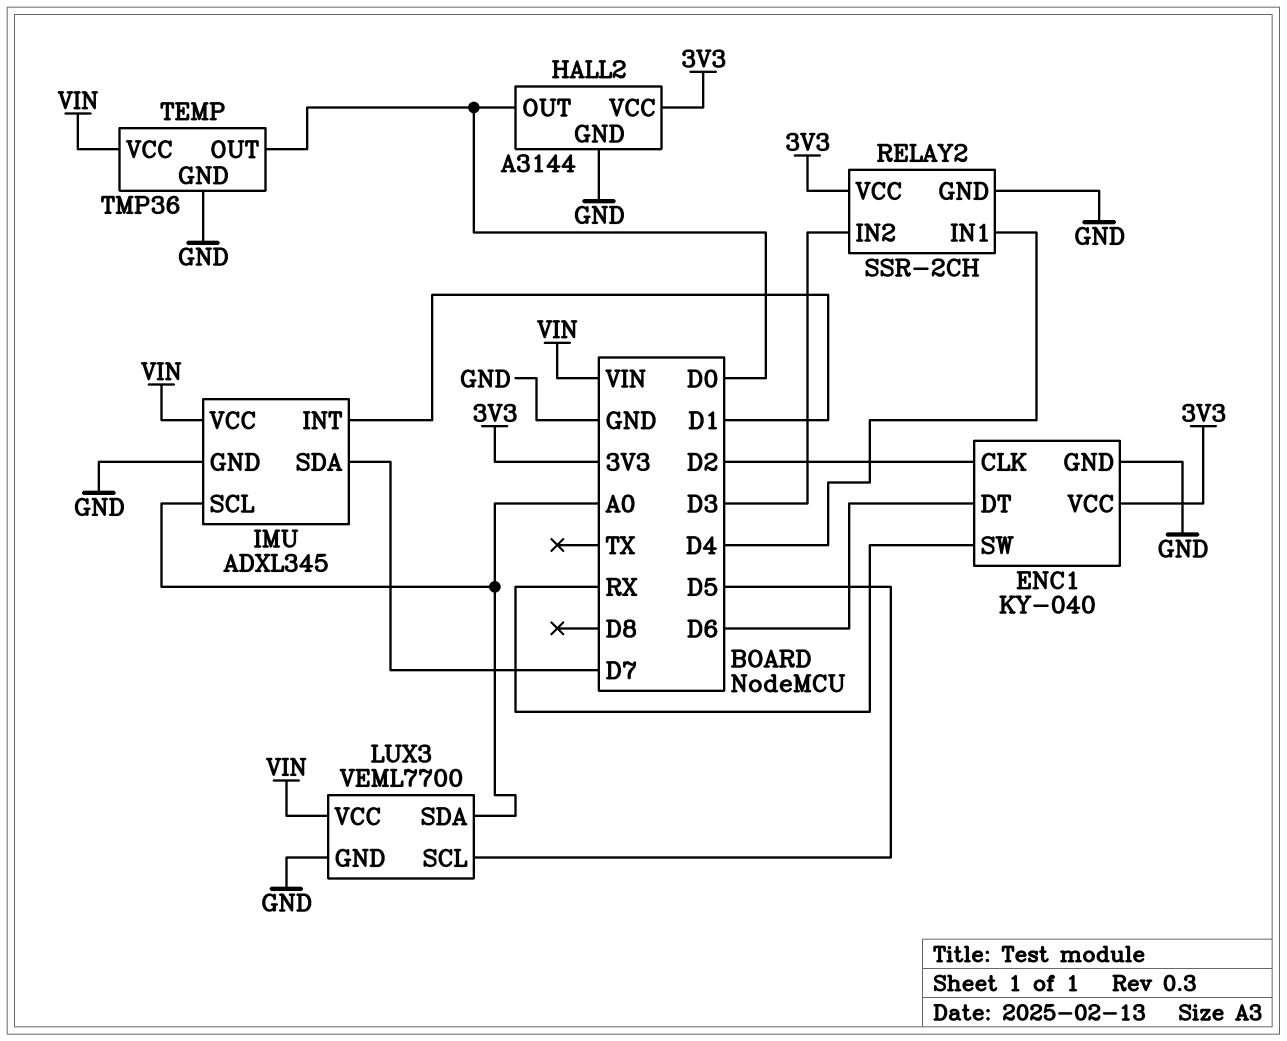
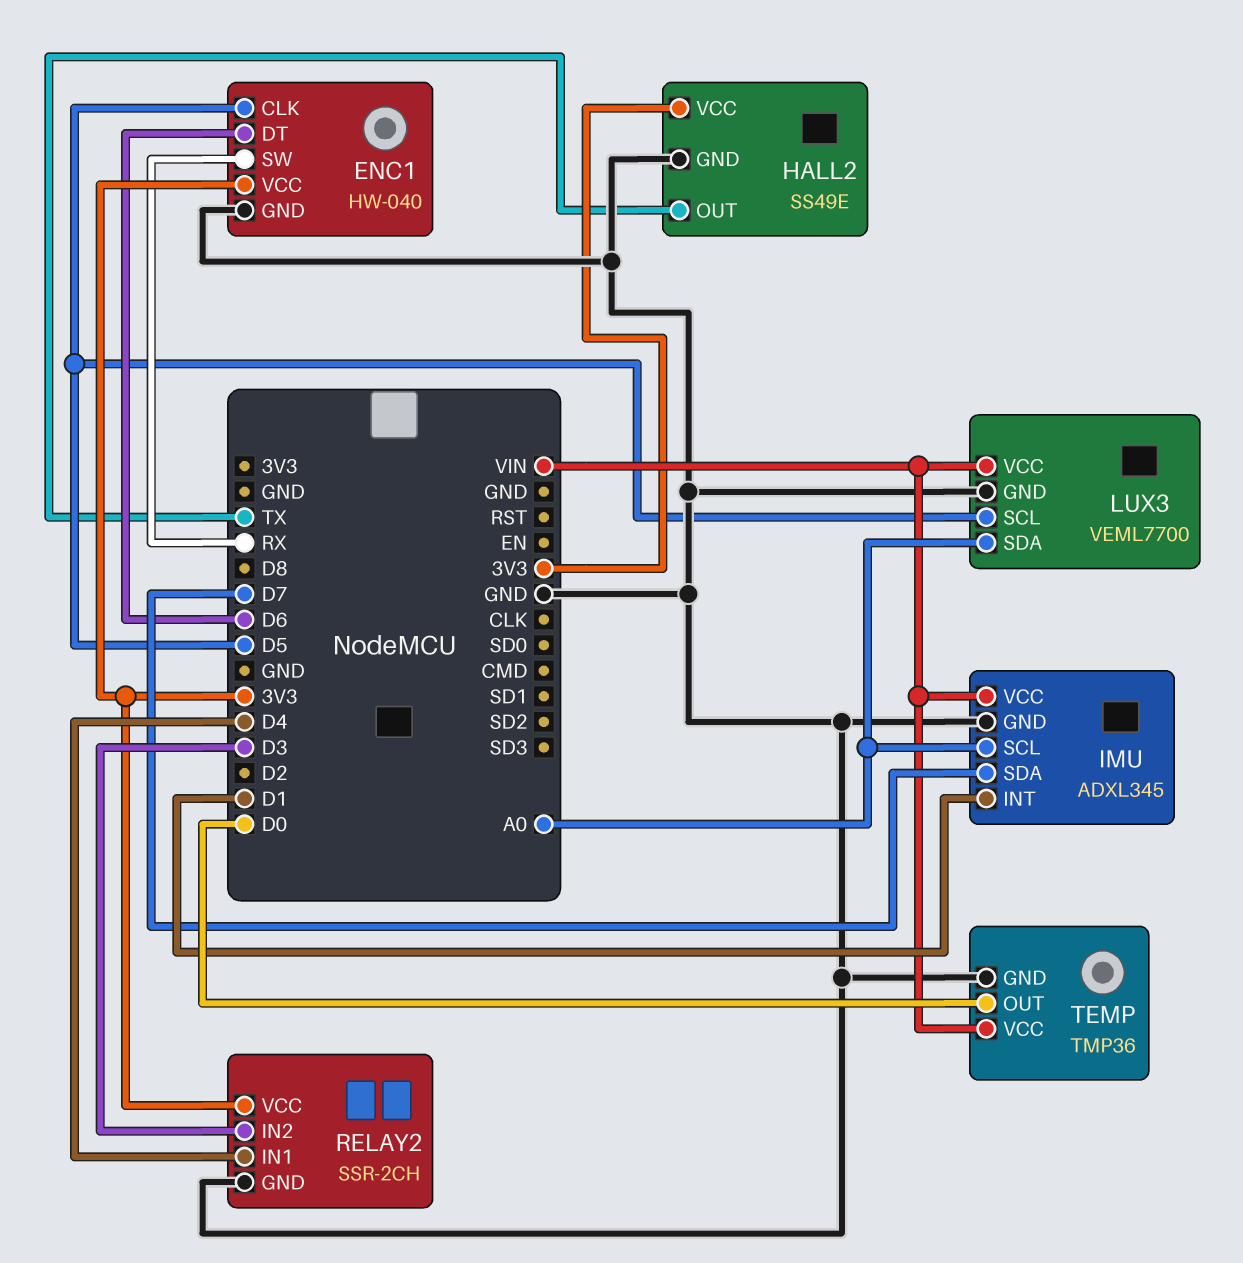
ENC1: KY-040 -> HW-040
ENC1 pin CLK: D2 -> D5
HALL2: A3144 -> SS49E
HALL2 pin OUT: D0 -> TX

